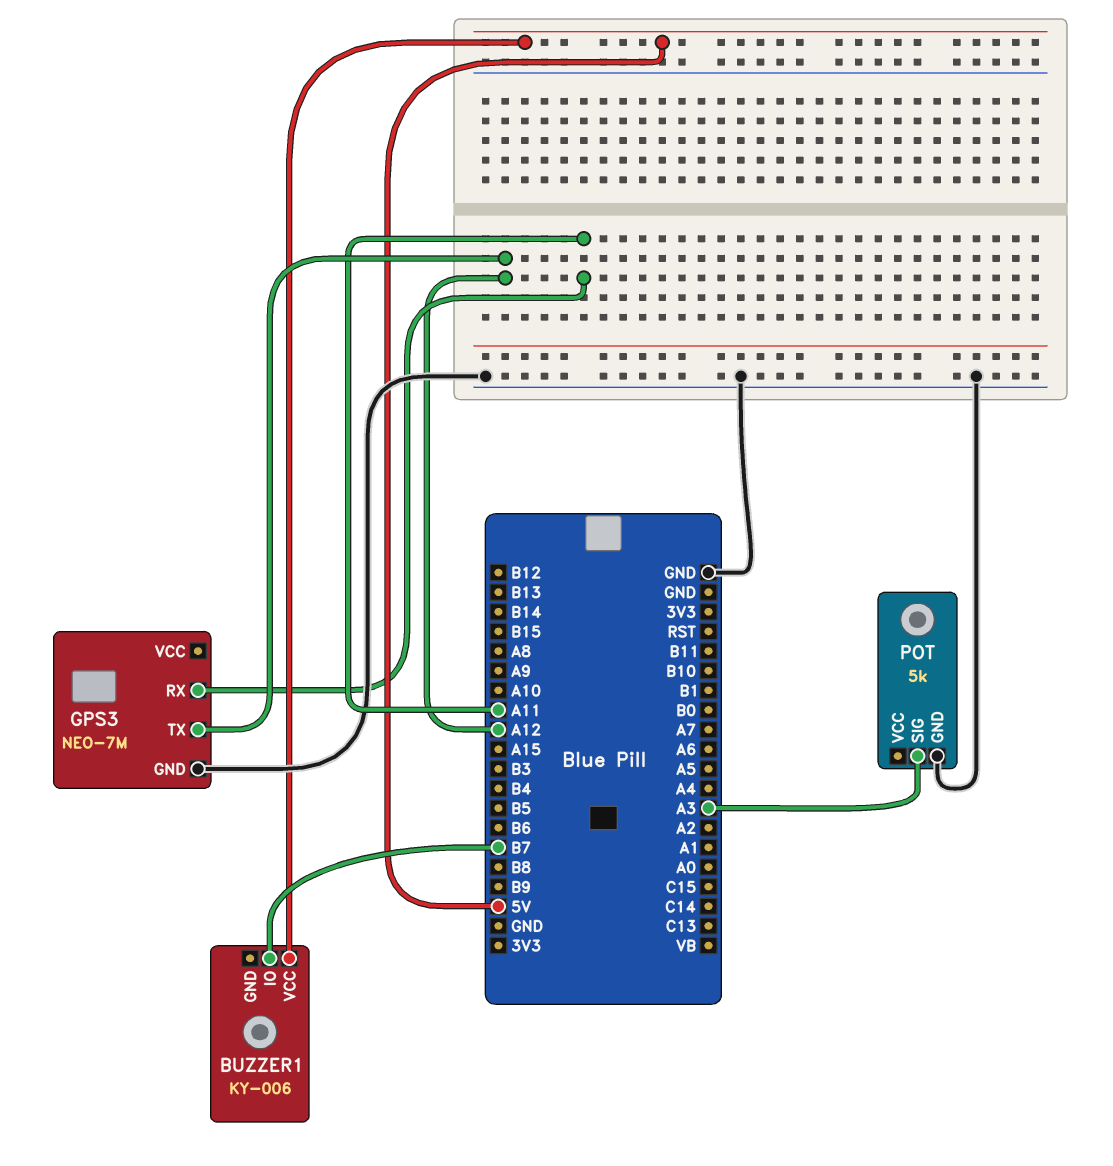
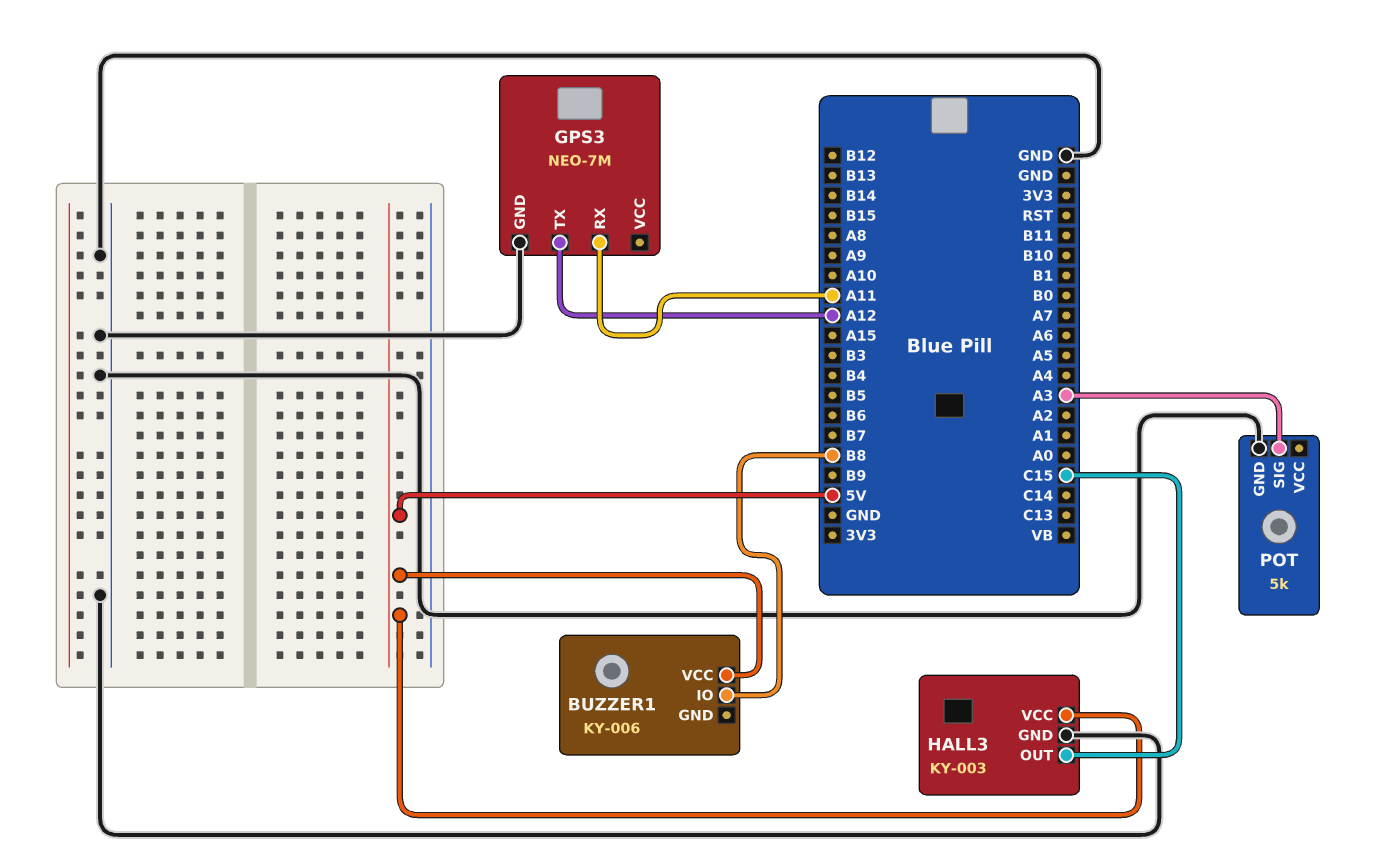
BUZZER1 pin IO: B7 -> B8
HALL3: none -> KY-003
HALL3 pin GND: none -> GND
HALL3 pin OUT: none -> C15
HALL3 pin VCC: none -> 5V

